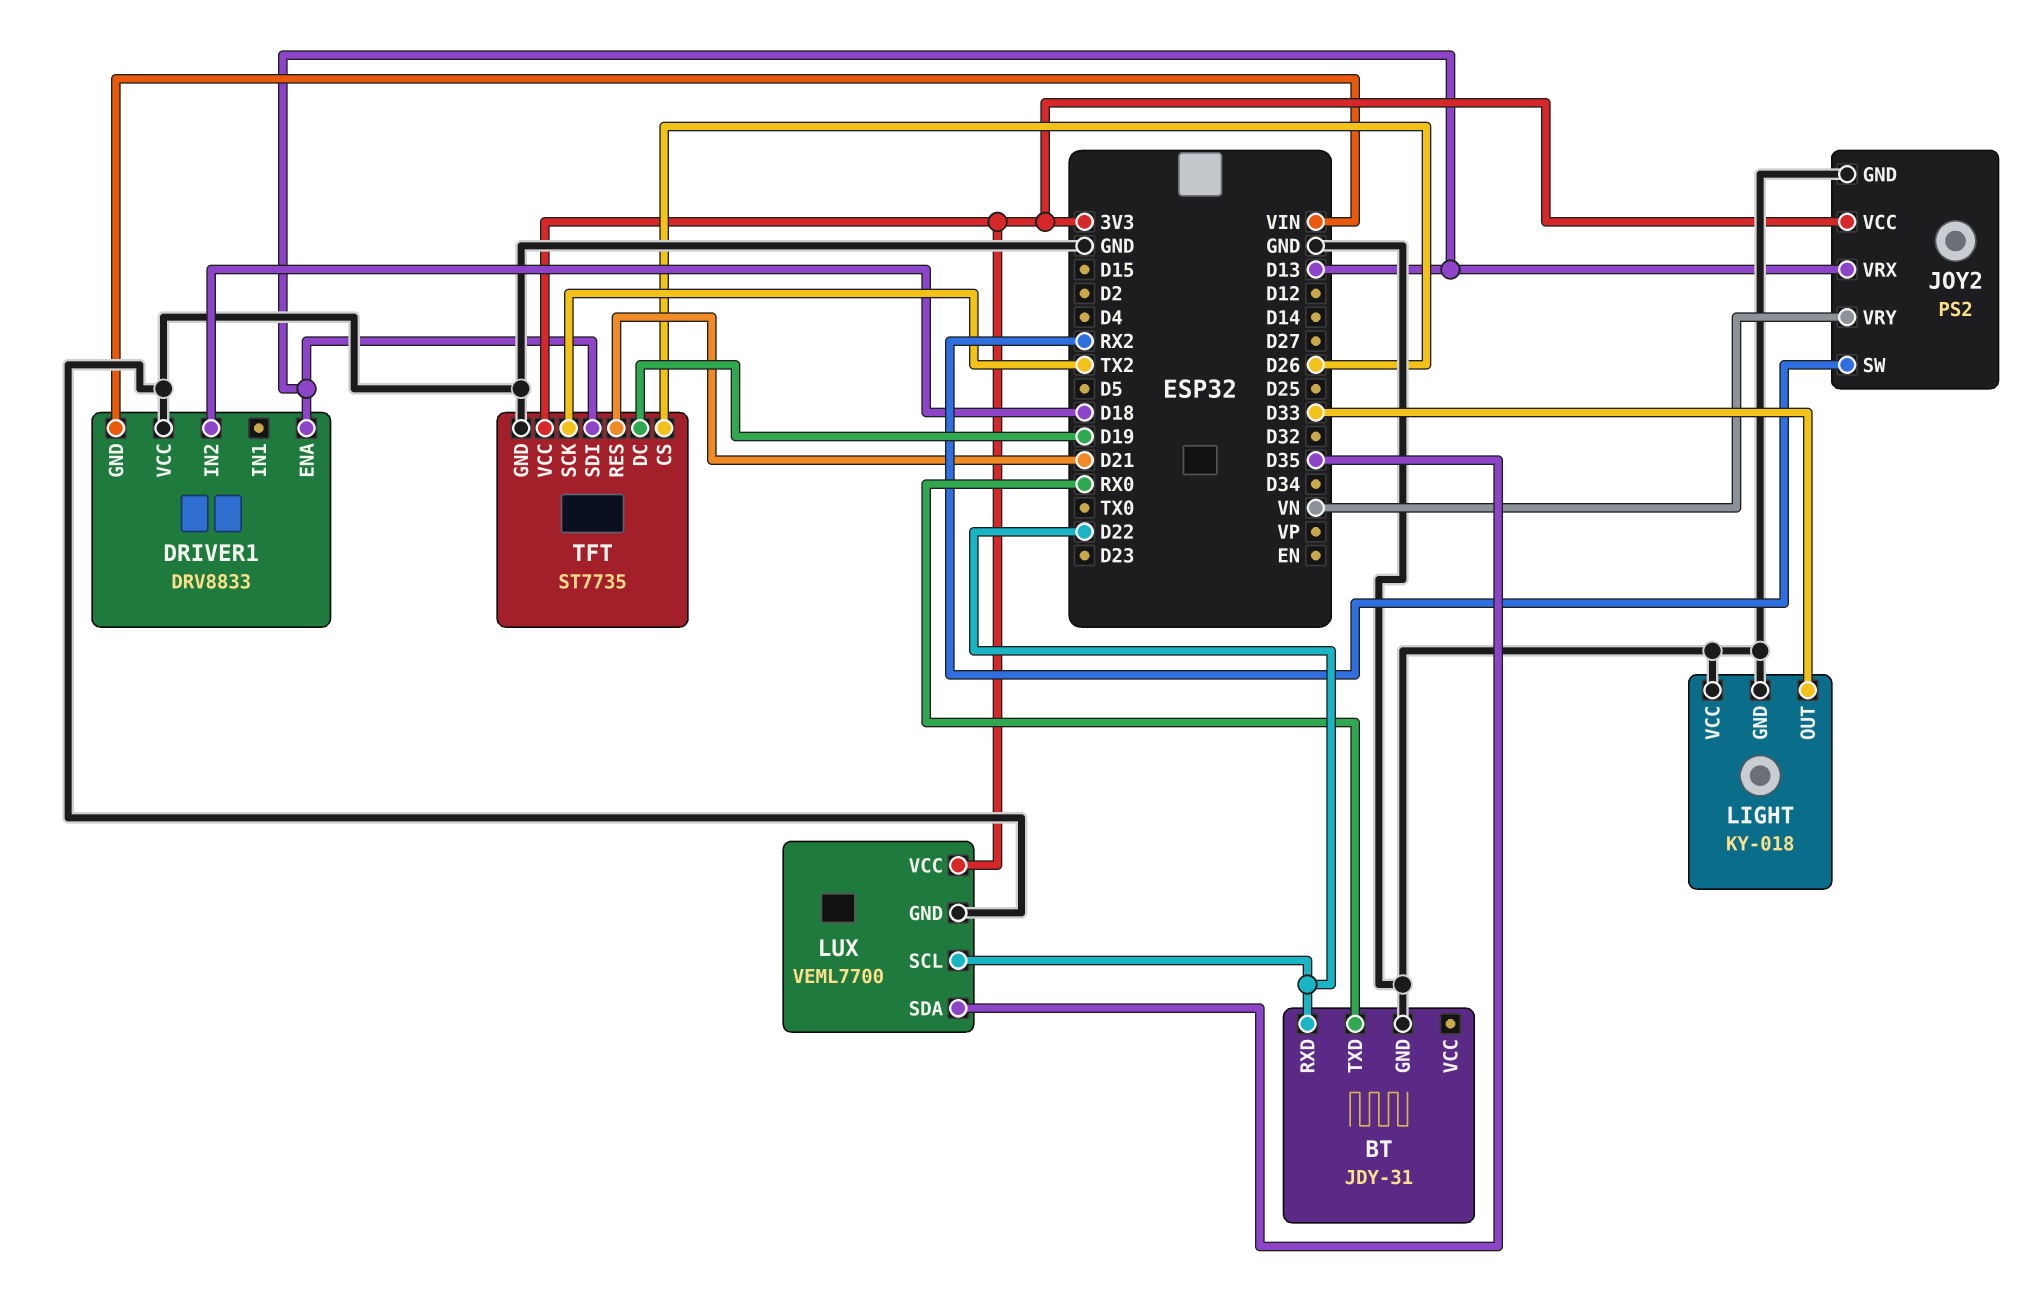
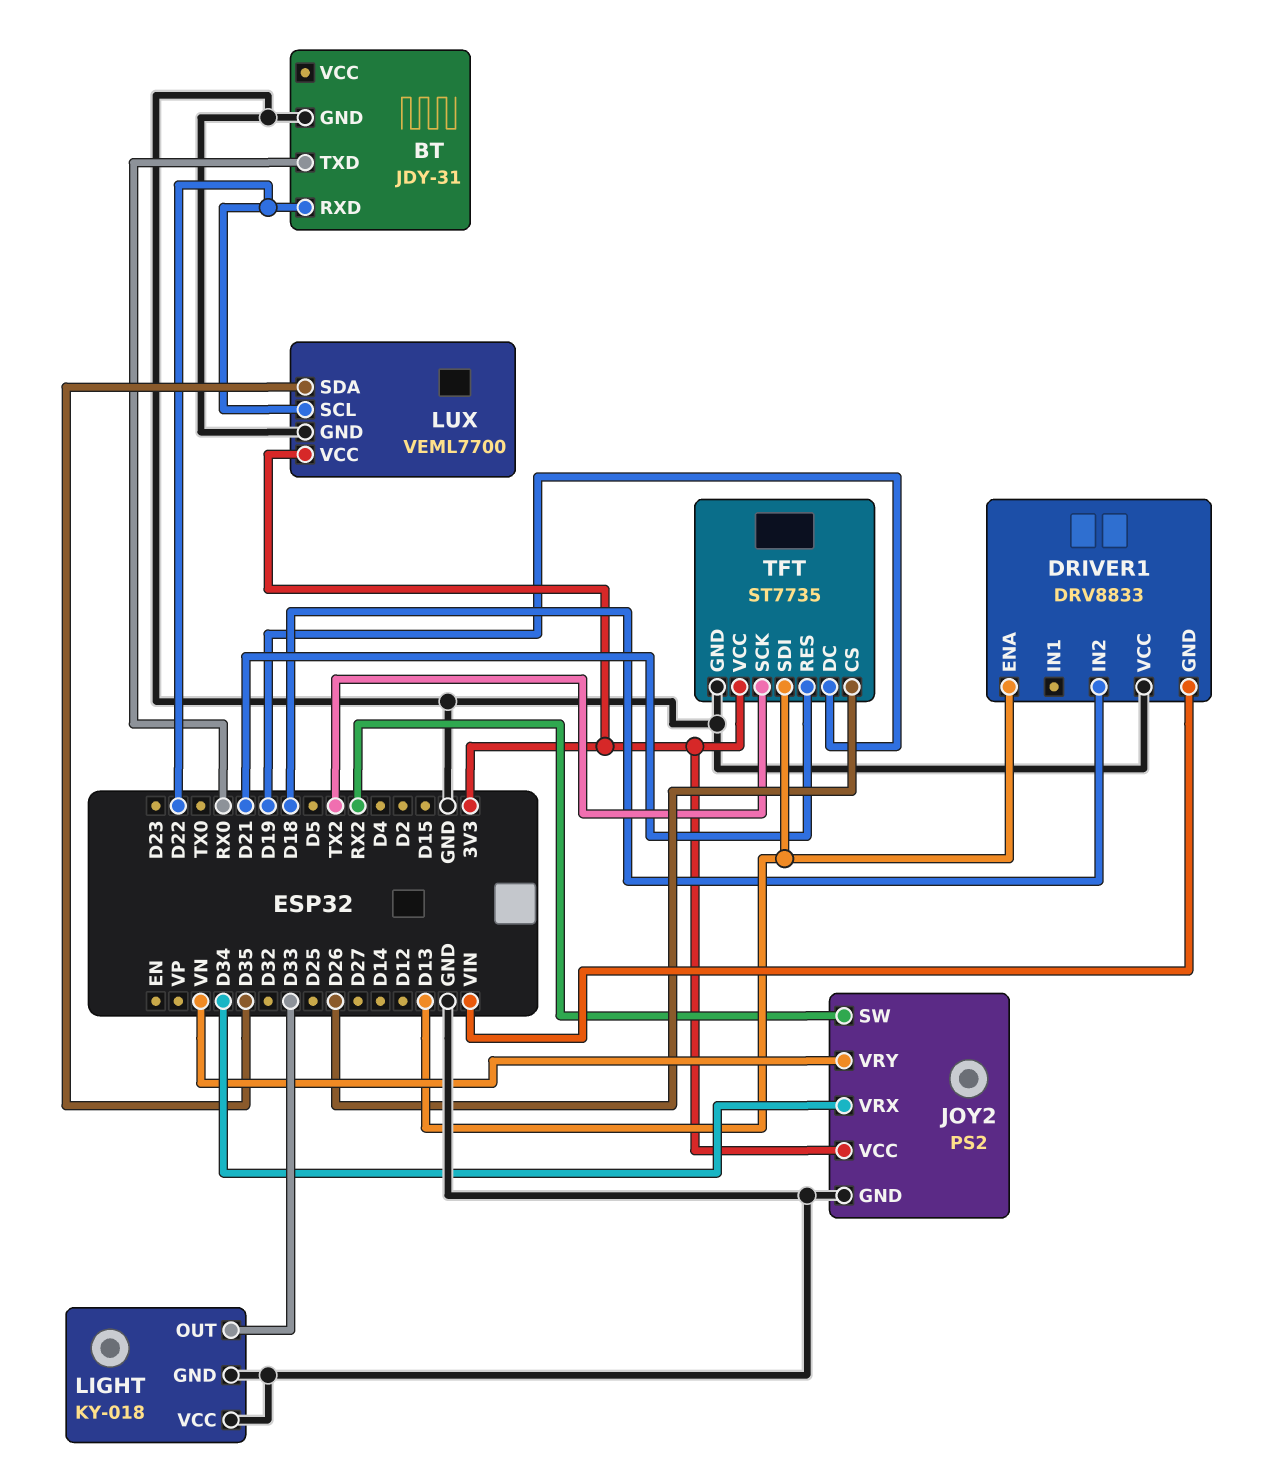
JOY2 pin VRX: D13 -> D34

